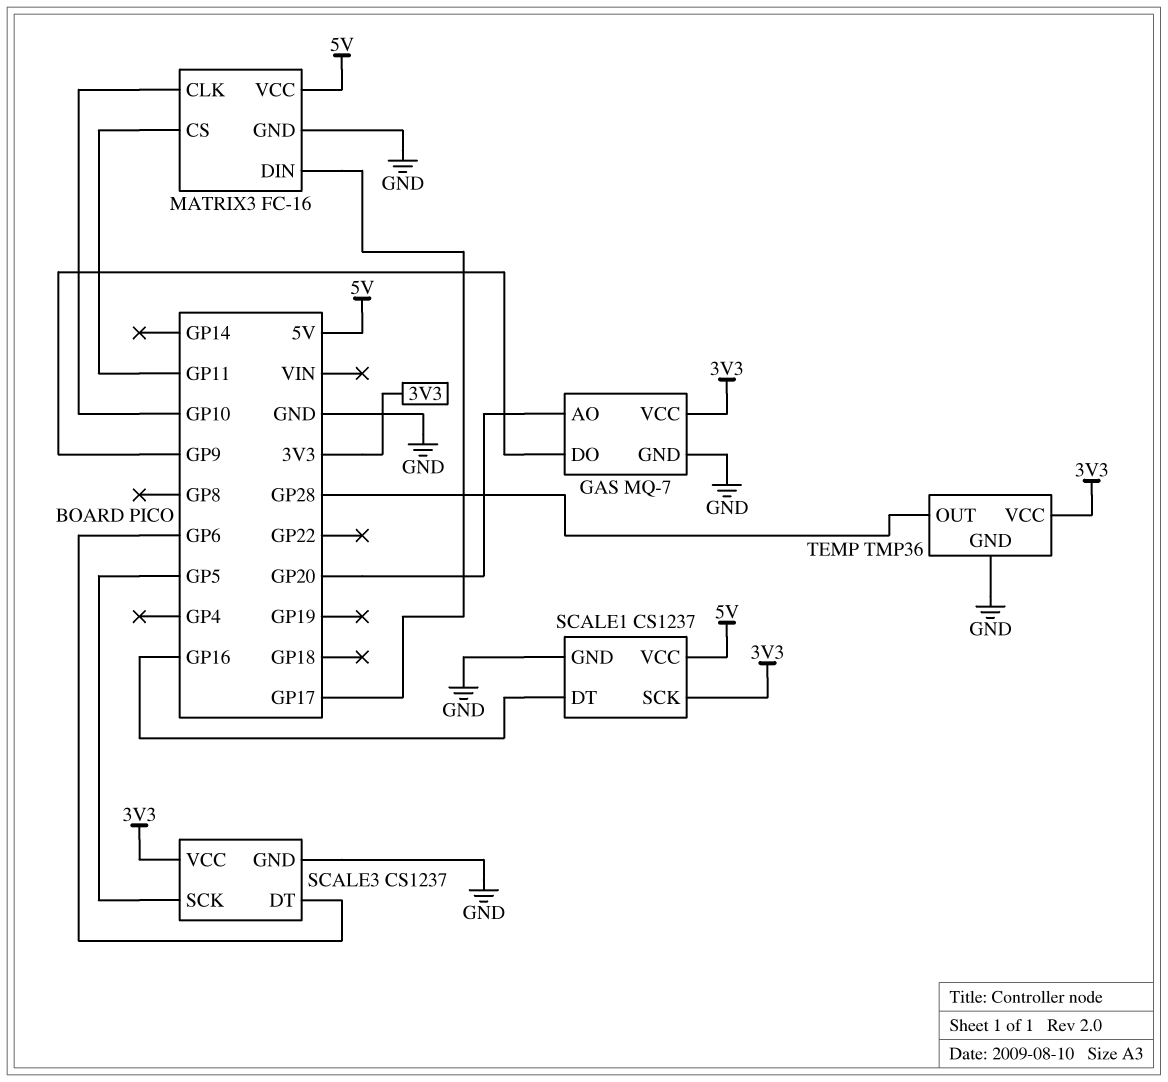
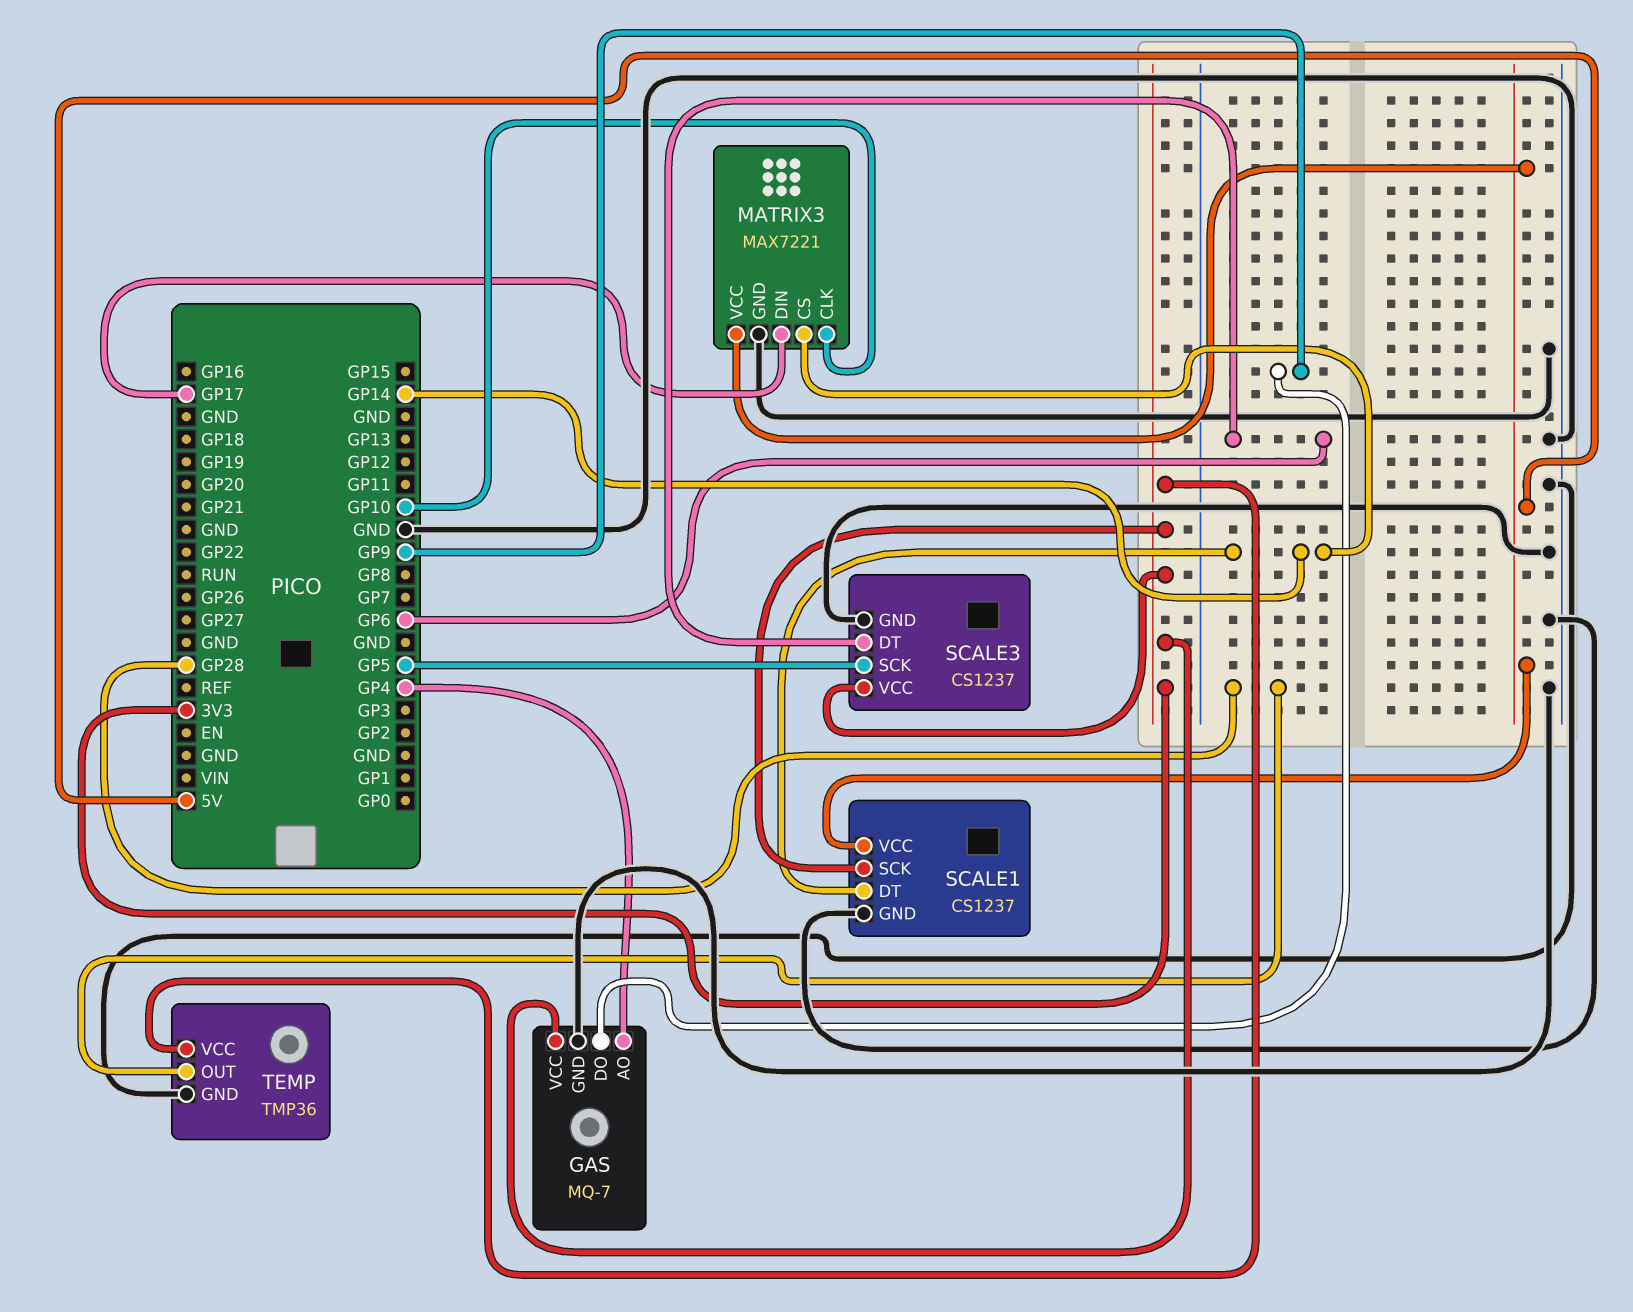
GAS pin AO: GP20 -> GP4
MATRIX3: FC-16 -> MAX7221
MATRIX3 pin CS: GP11 -> GP14
SCALE1 pin DT: GP16 -> GP14

